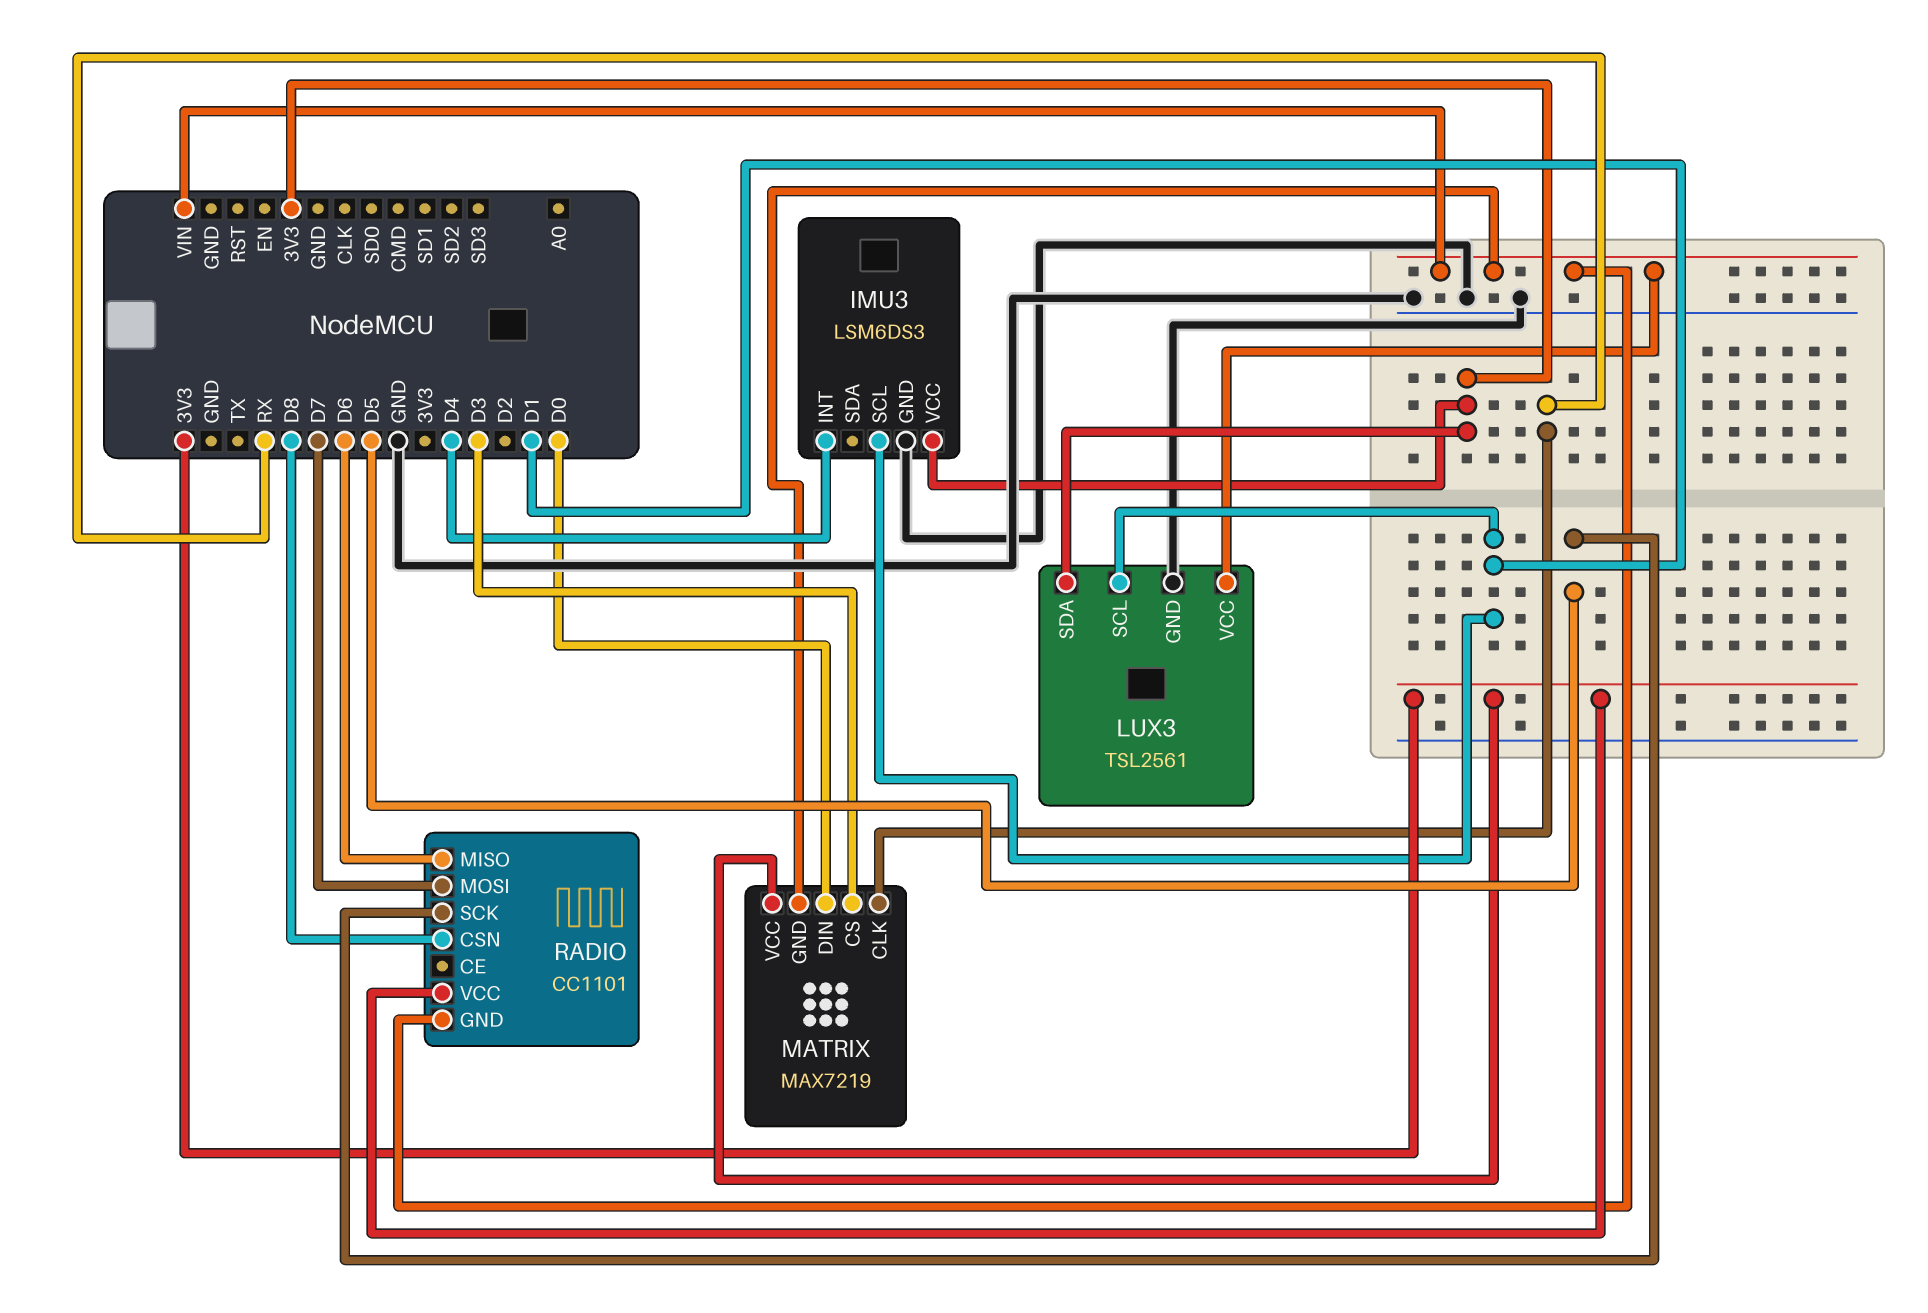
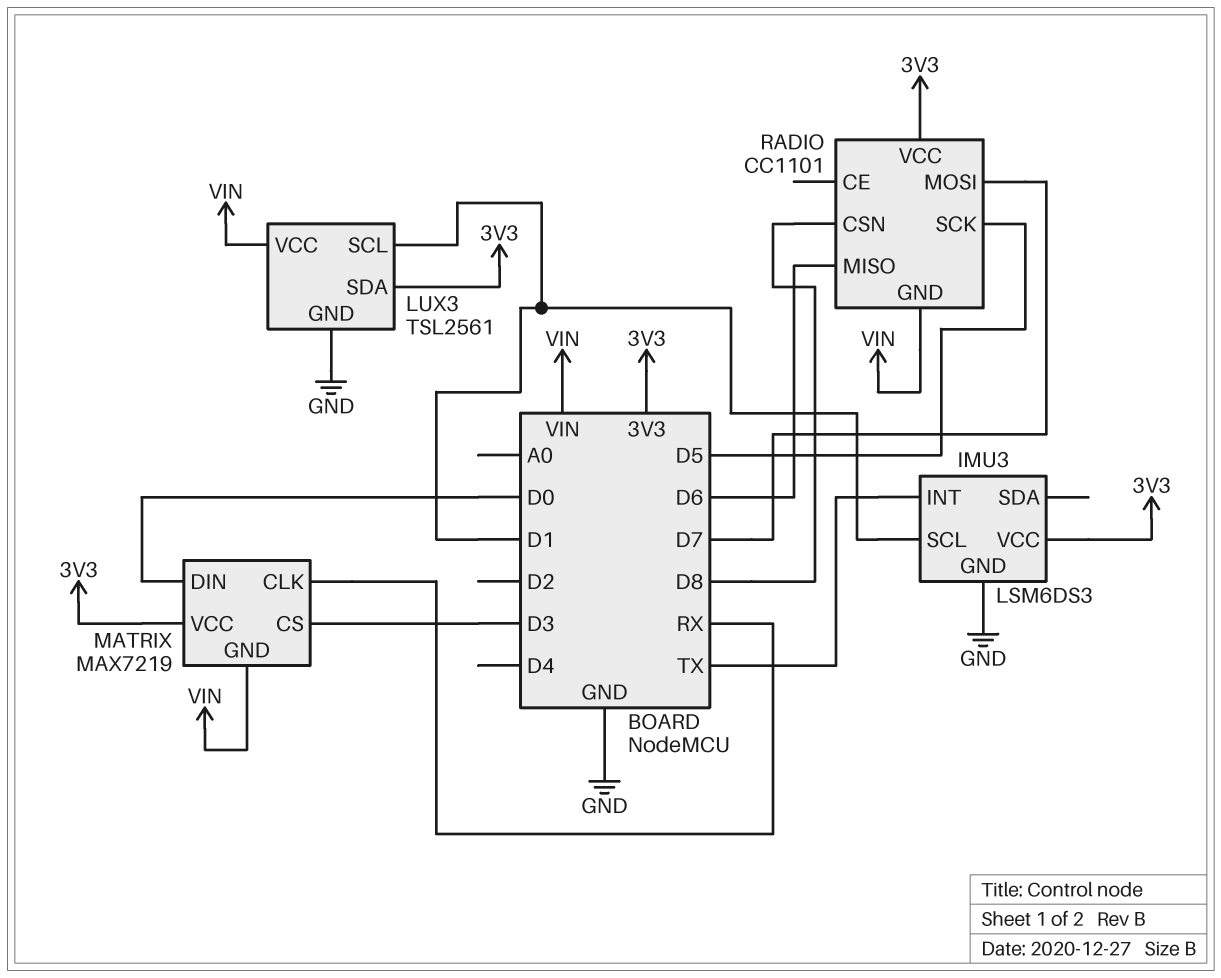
IMU3 pin INT: D4 -> TX

